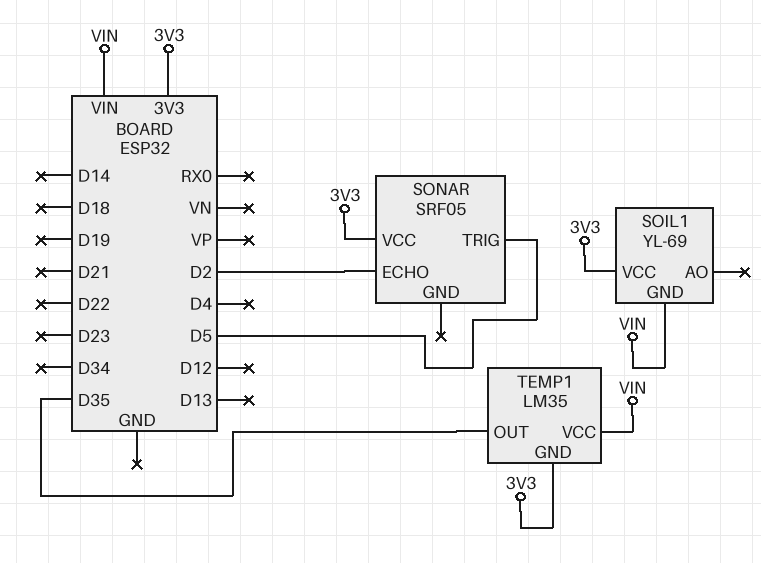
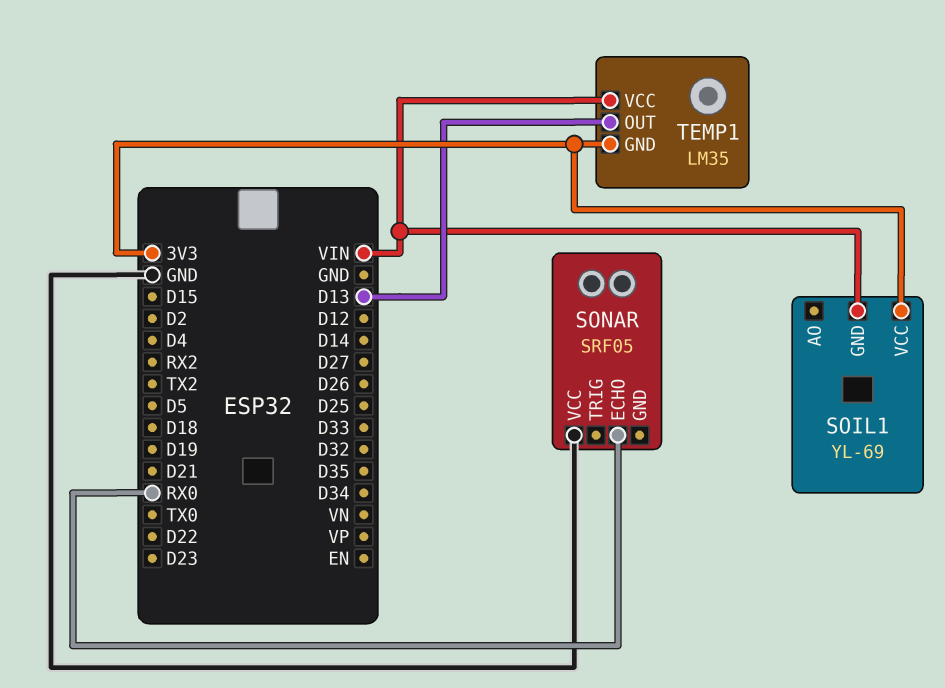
SONAR pin ECHO: D2 -> RX0
SONAR pin TRIG: D5 -> none
SONAR pin VCC: 3V3 -> GND
TEMP1 pin OUT: D35 -> D13

